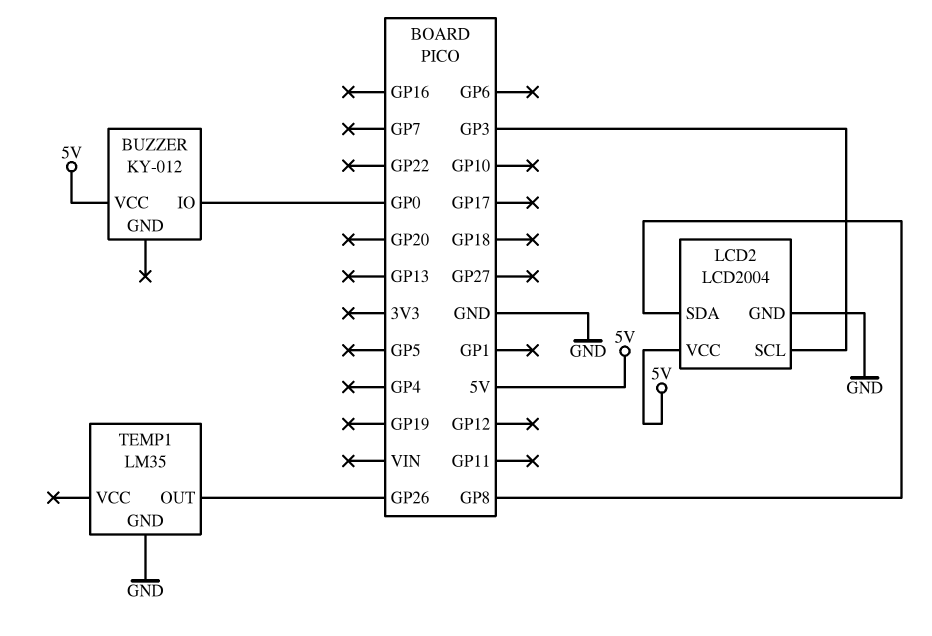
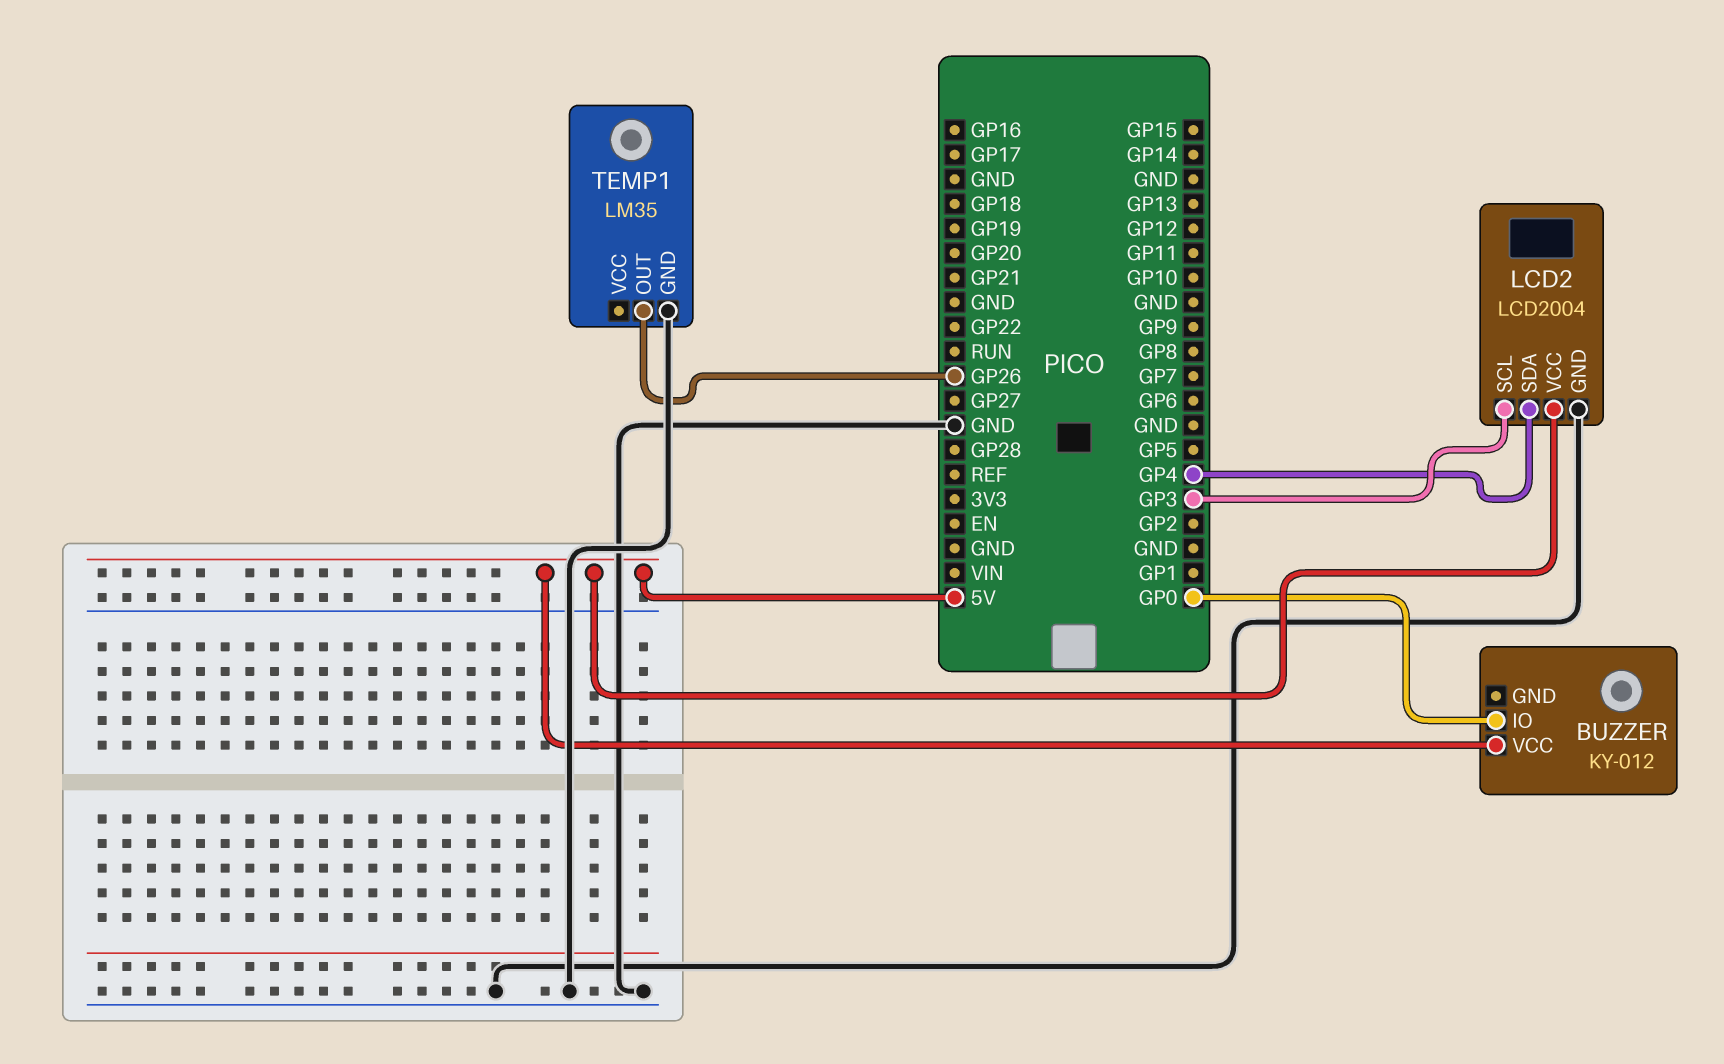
LCD2 pin SDA: GP8 -> GP4

